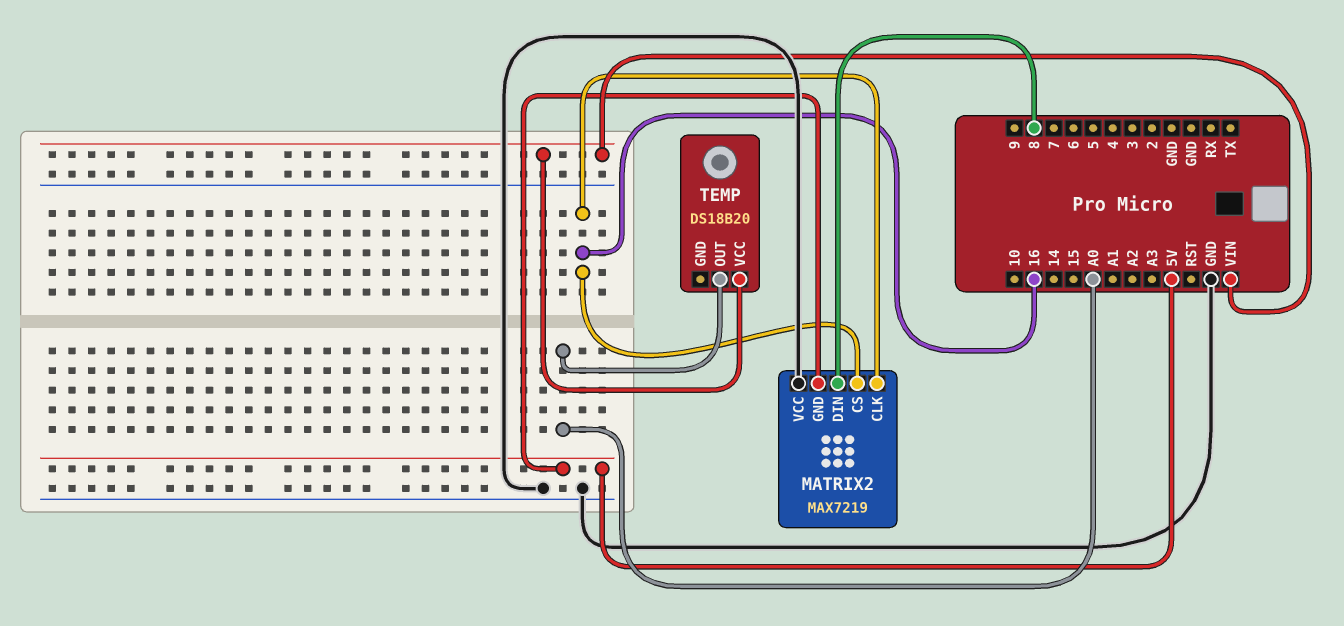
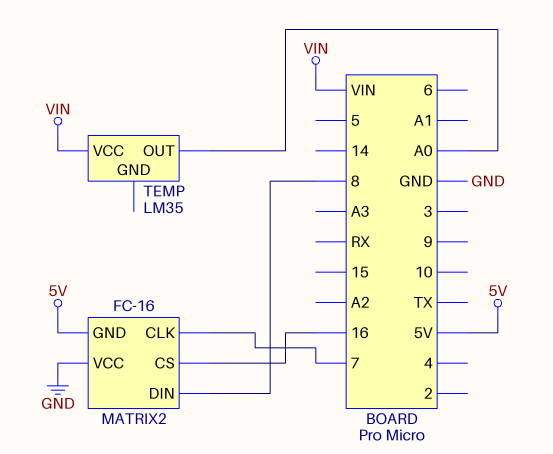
MATRIX2: MAX7219 -> FC-16
MATRIX2 pin CLK: 16 -> 7
TEMP: DS18B20 -> LM35

